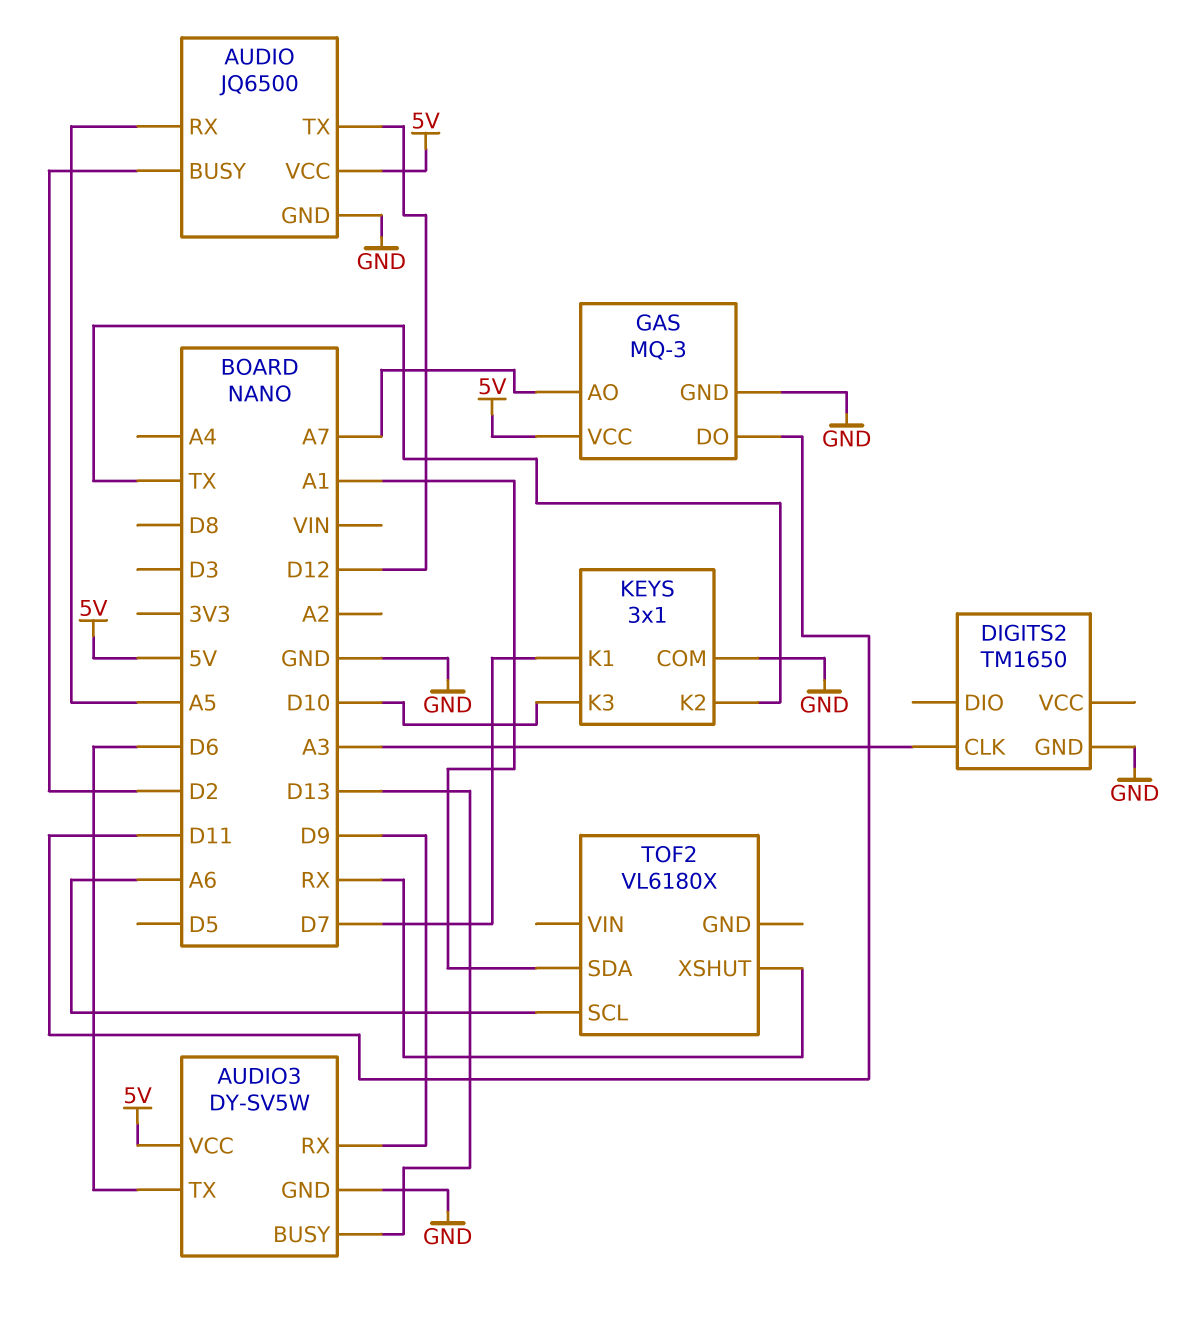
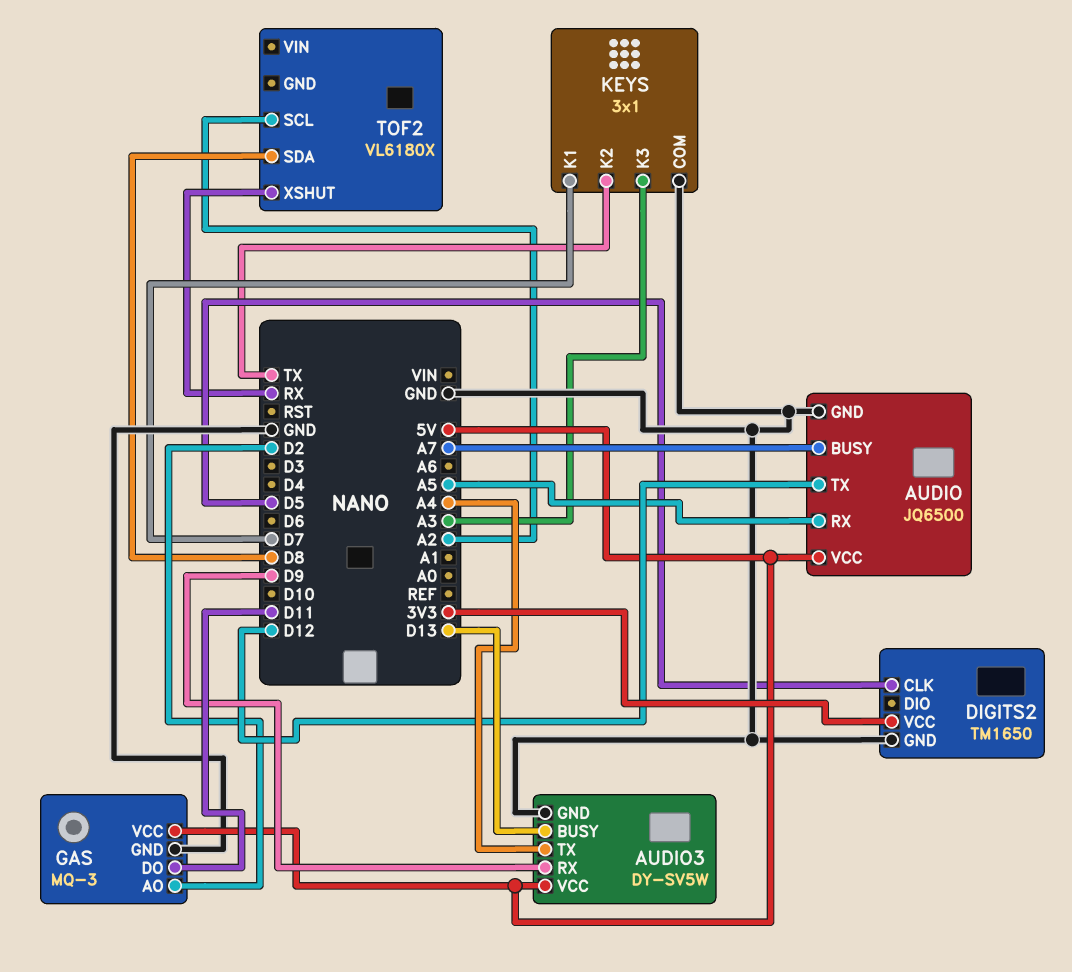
AUDIO pin BUSY: D2 -> A7
AUDIO3 pin TX: D6 -> A4
DIGITS2 pin CLK: A3 -> D5
DIGITS2 pin VCC: none -> 3V3
GAS pin AO: A7 -> D2
KEYS pin K3: D10 -> A3
TOF2 pin SCL: A6 -> A2
TOF2 pin SDA: A1 -> D8

